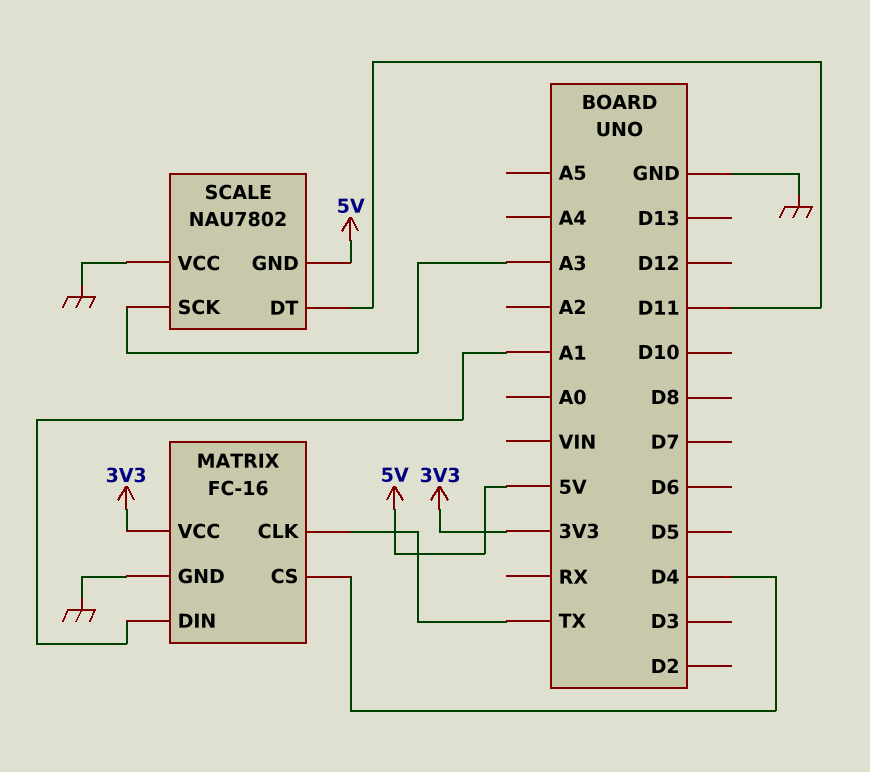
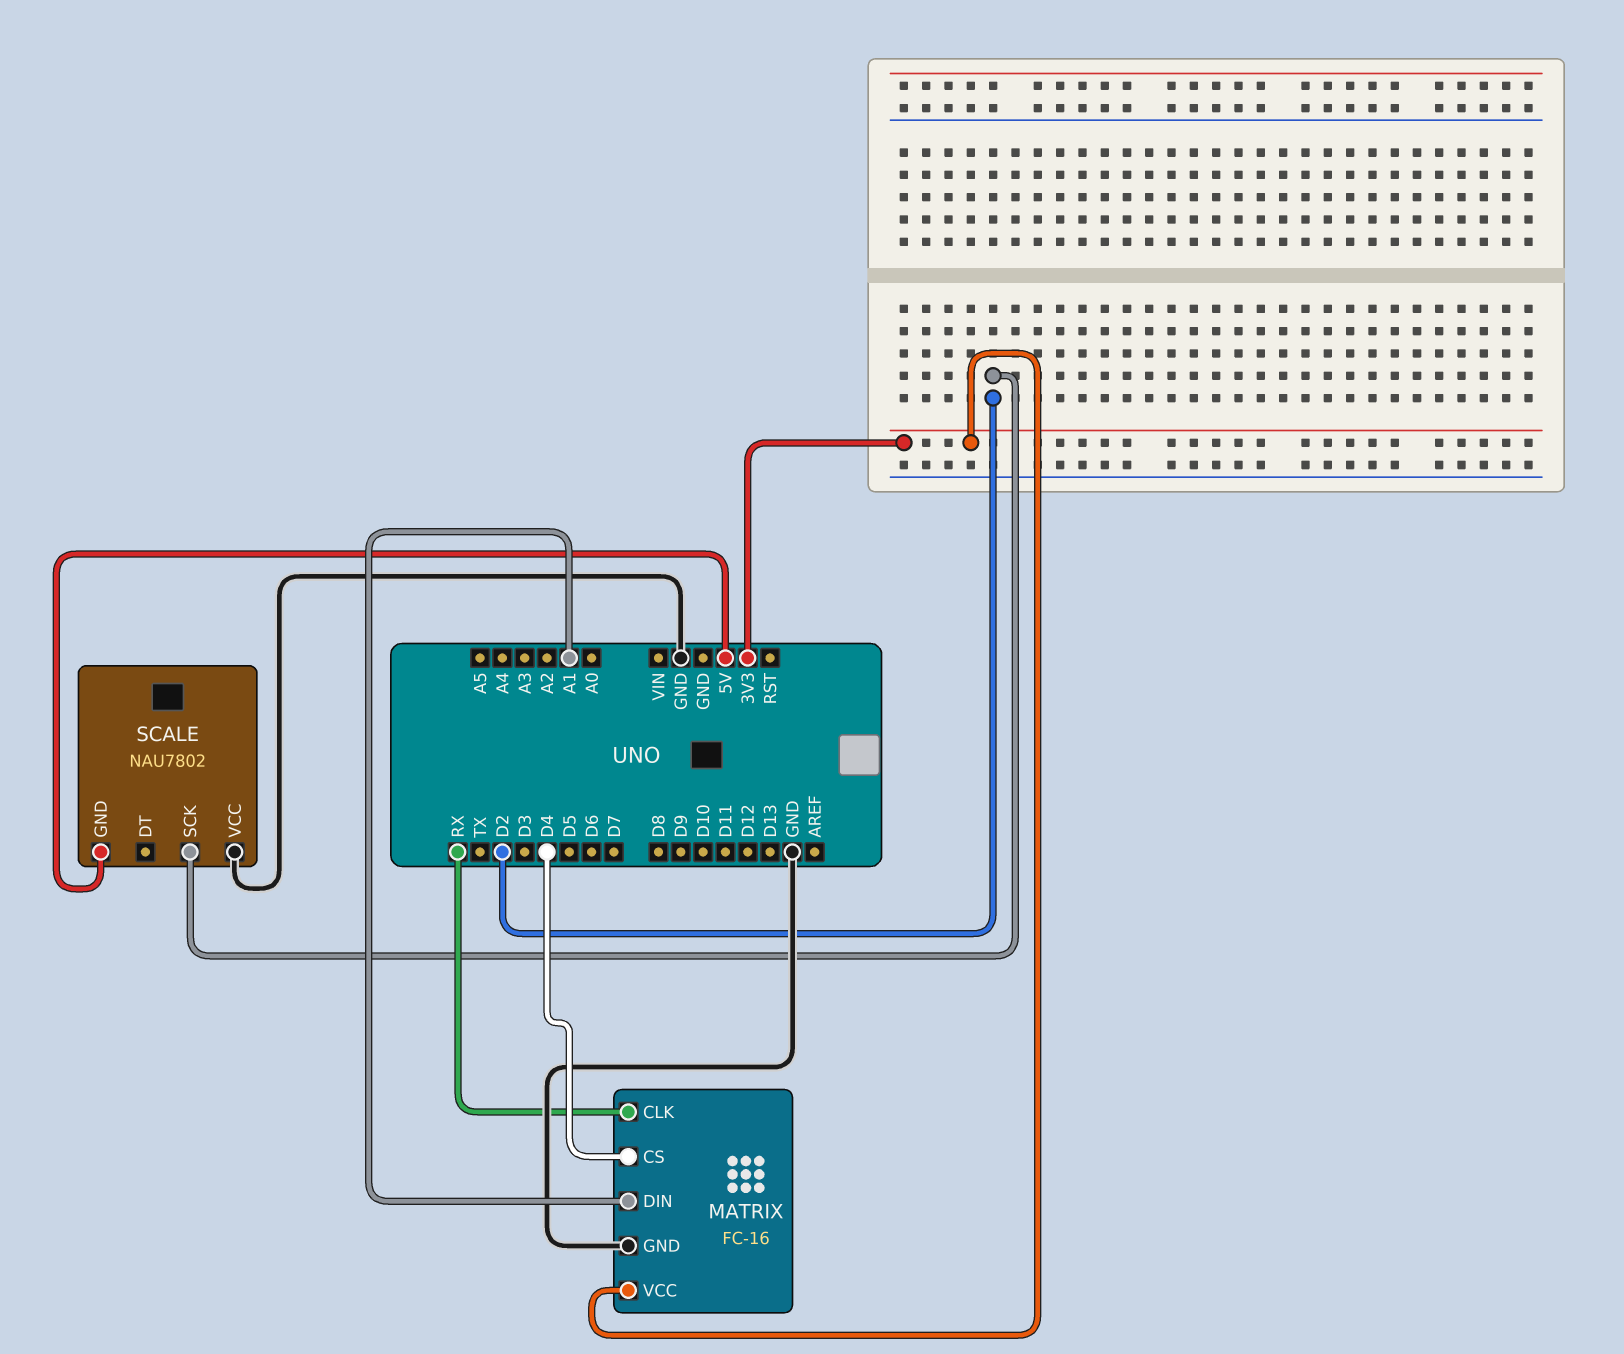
MATRIX pin CLK: TX -> RX
SCALE pin DT: D11 -> none
SCALE pin SCK: A3 -> D2

